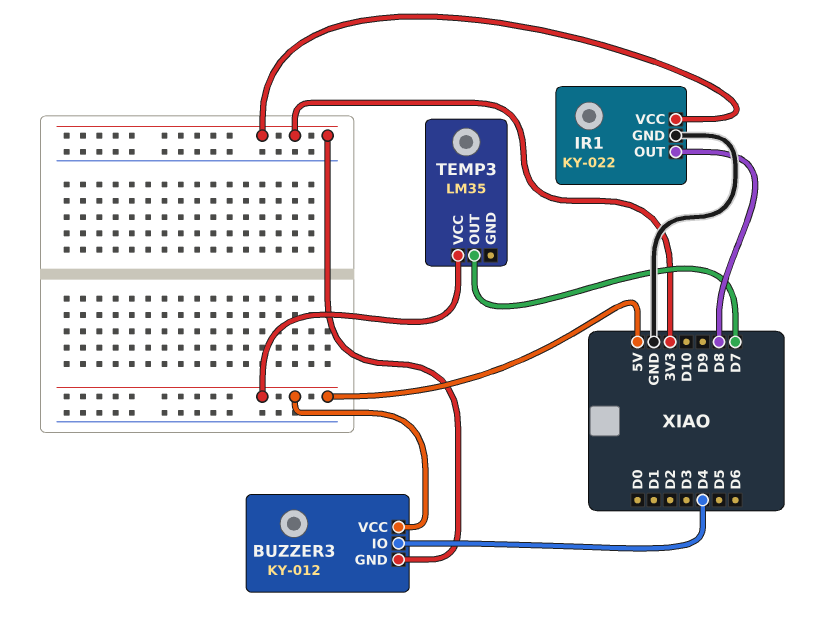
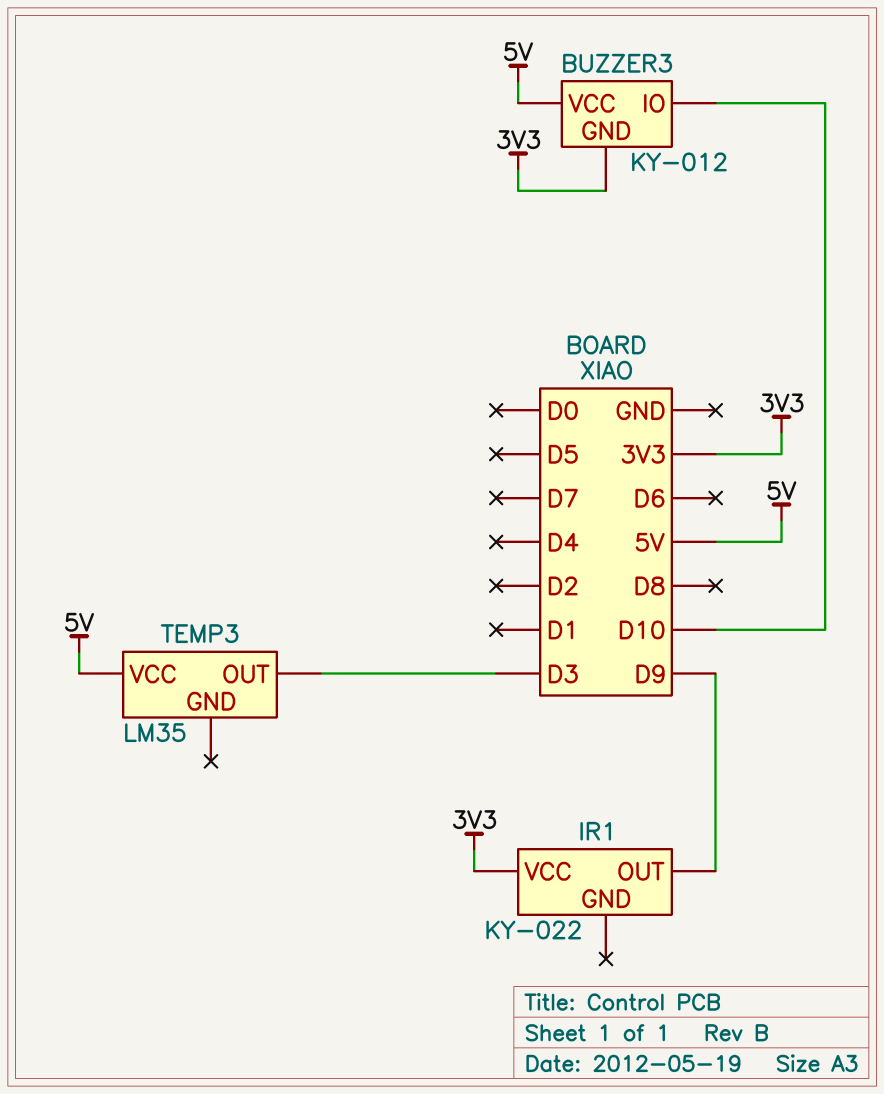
BUZZER3 pin IO: D4 -> D10
IR1 pin GND: GND -> none
IR1 pin OUT: D8 -> D9
TEMP3 pin OUT: D7 -> D3

